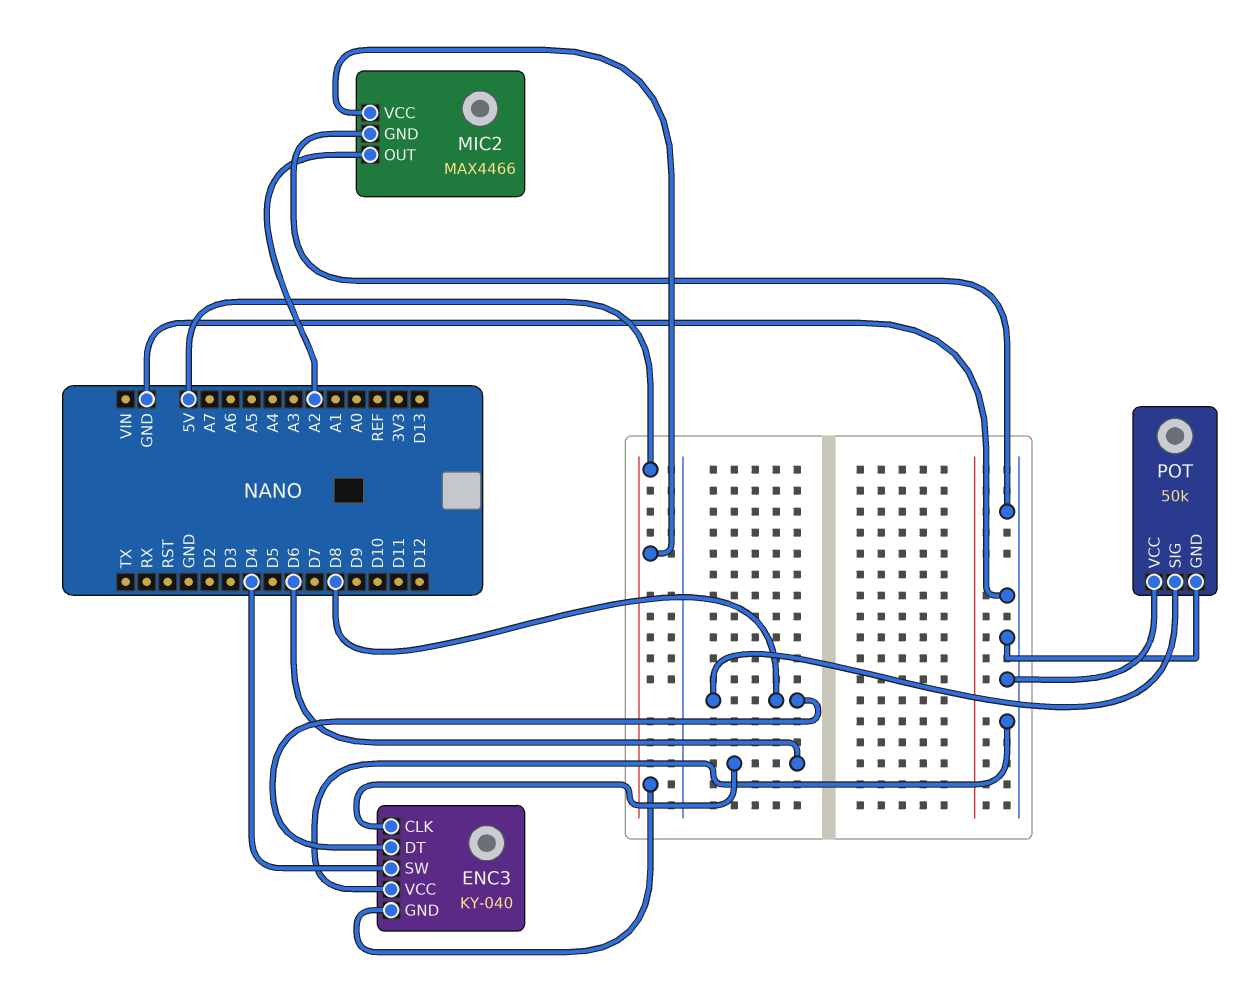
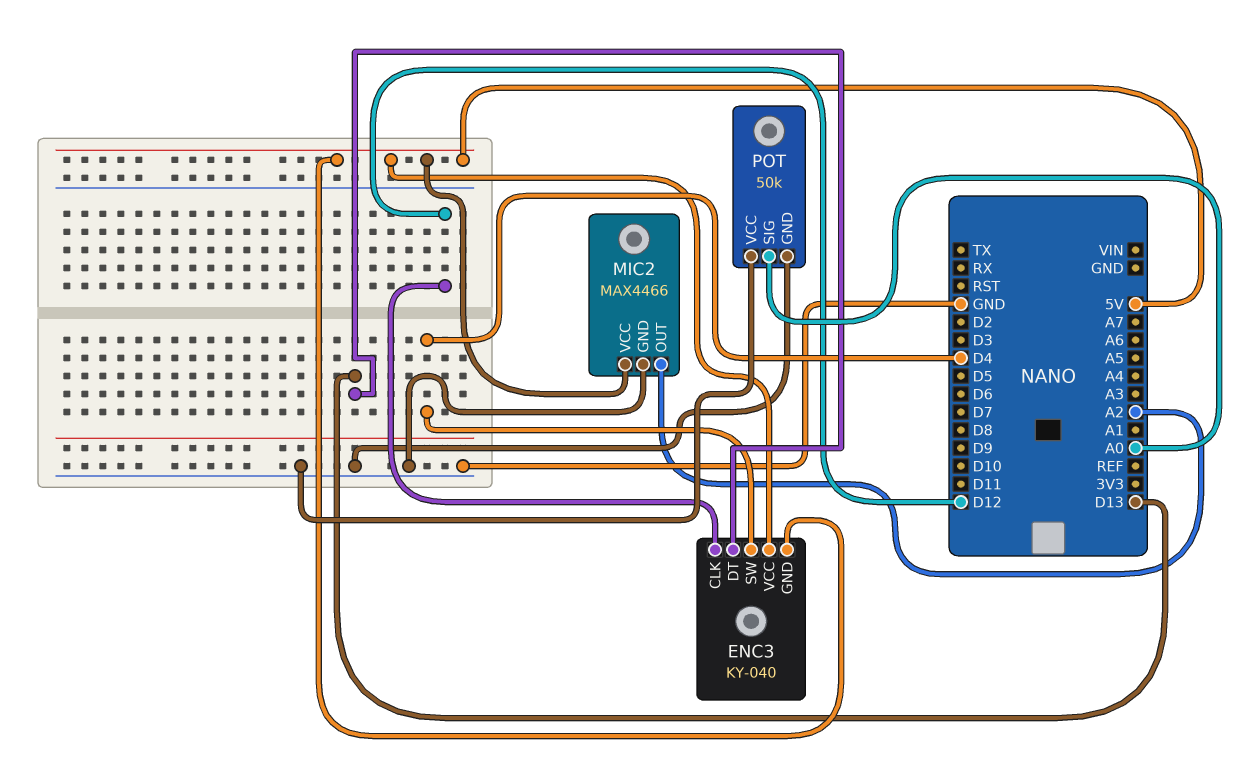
ENC3 pin CLK: D6 -> D12
ENC3 pin DT: D8 -> D13
ENC3 pin VCC: GND -> 5V
POT pin SIG: D8 -> A0

